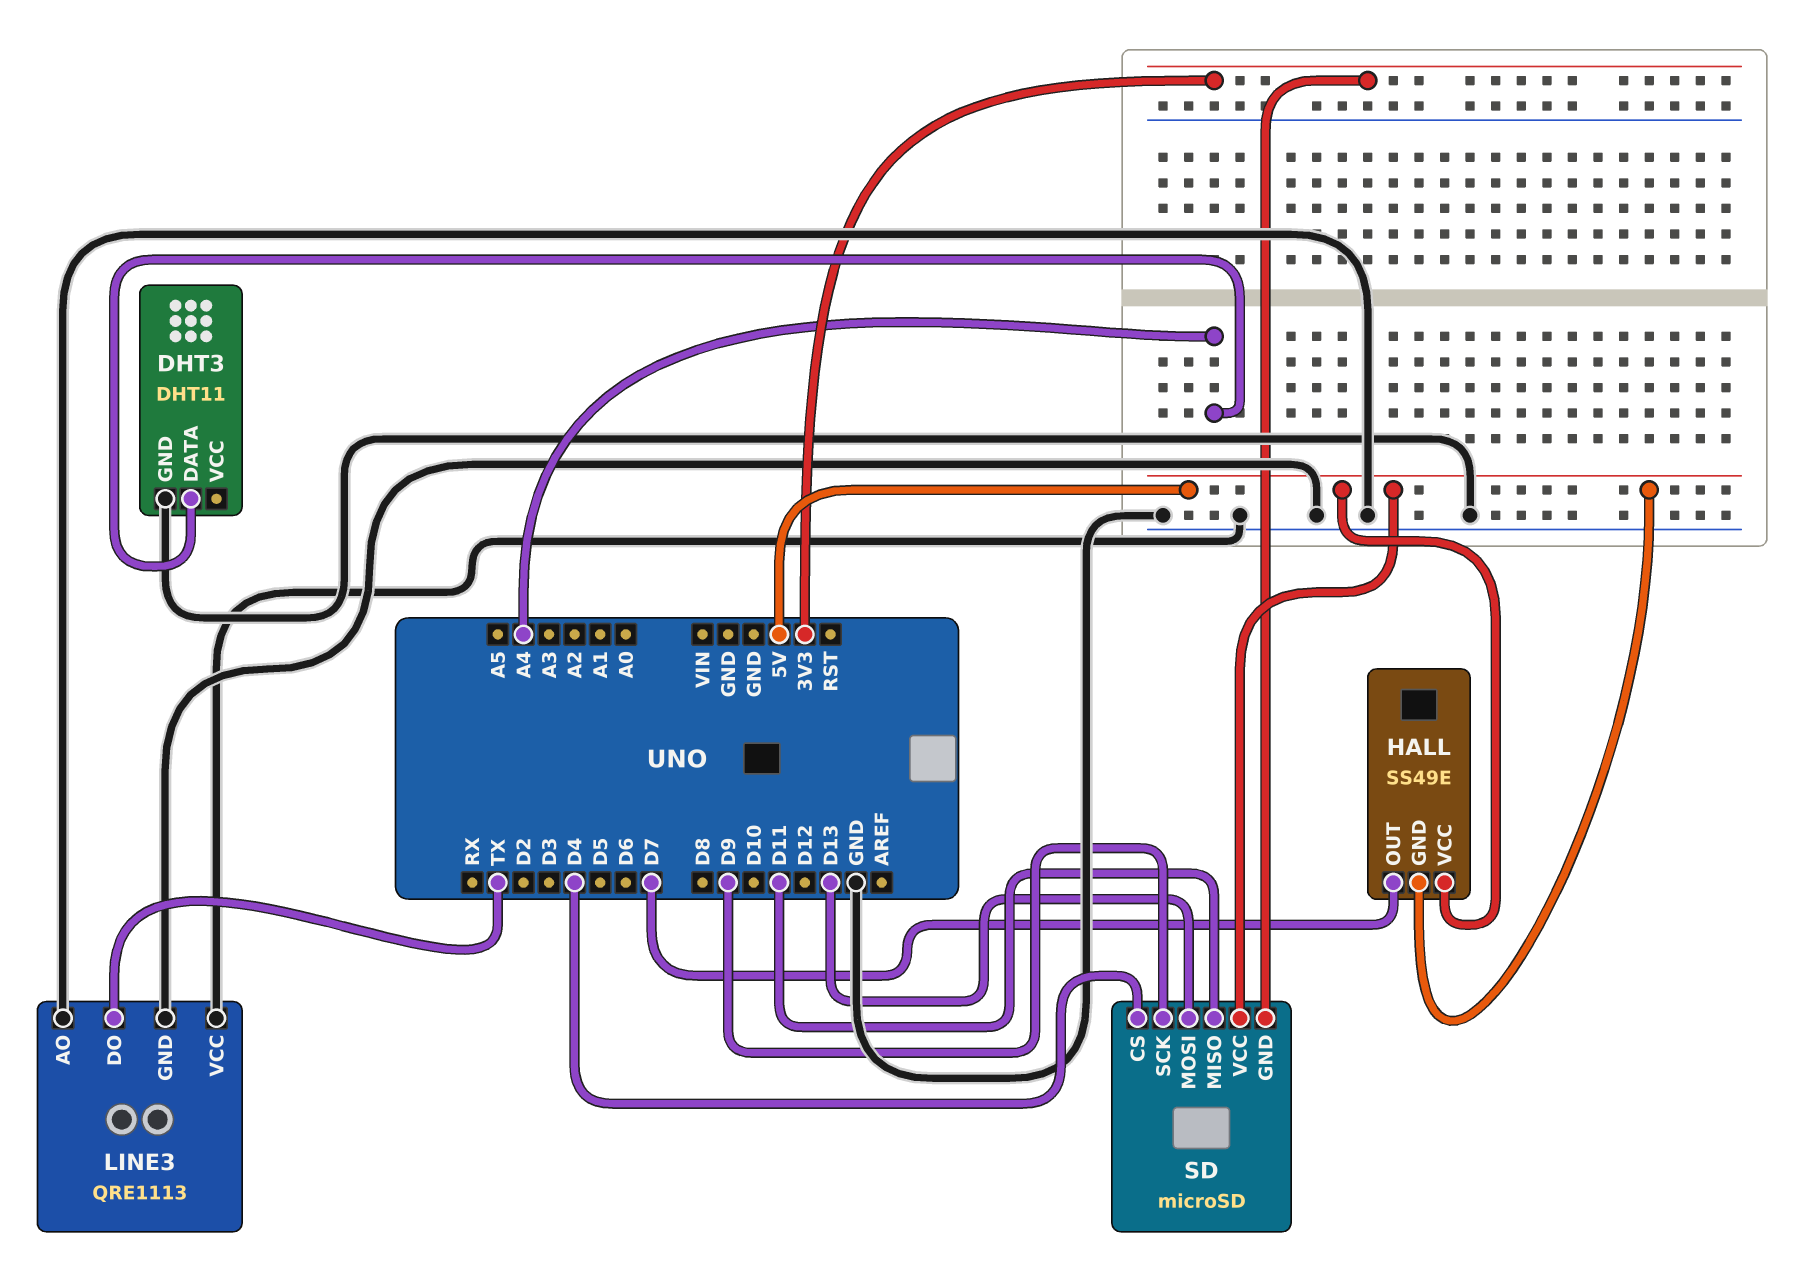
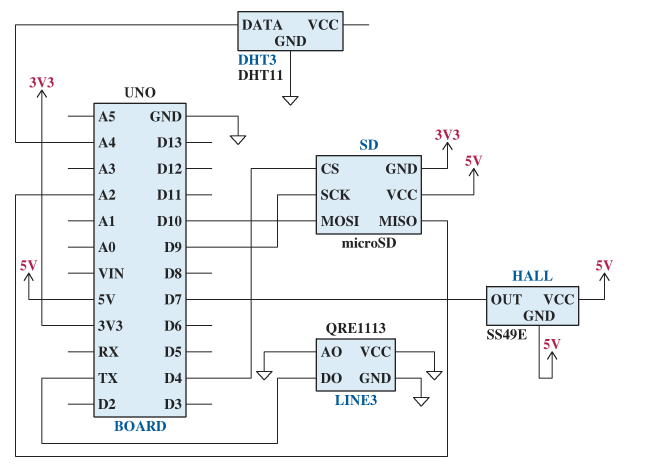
SD pin MISO: D11 -> A2
SD pin MOSI: D13 -> D10

